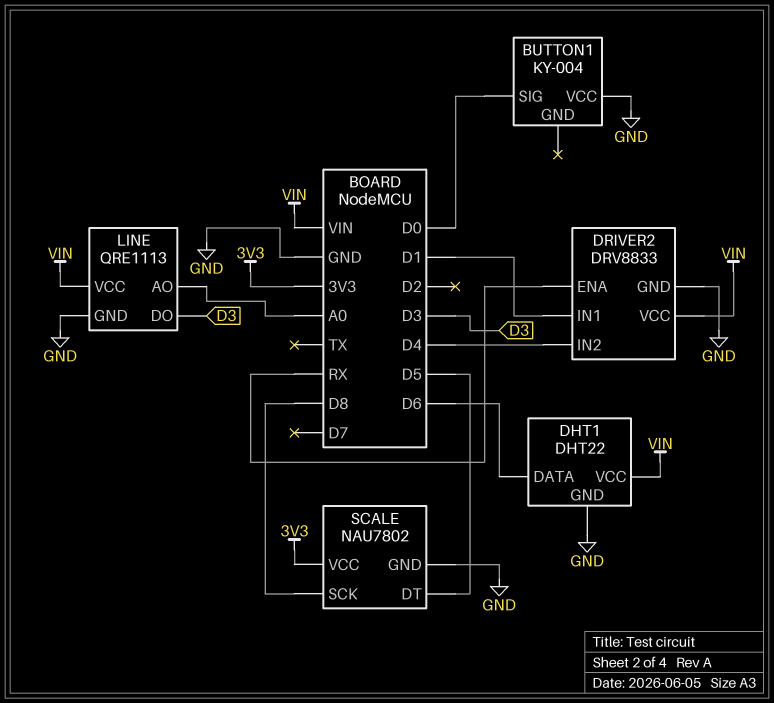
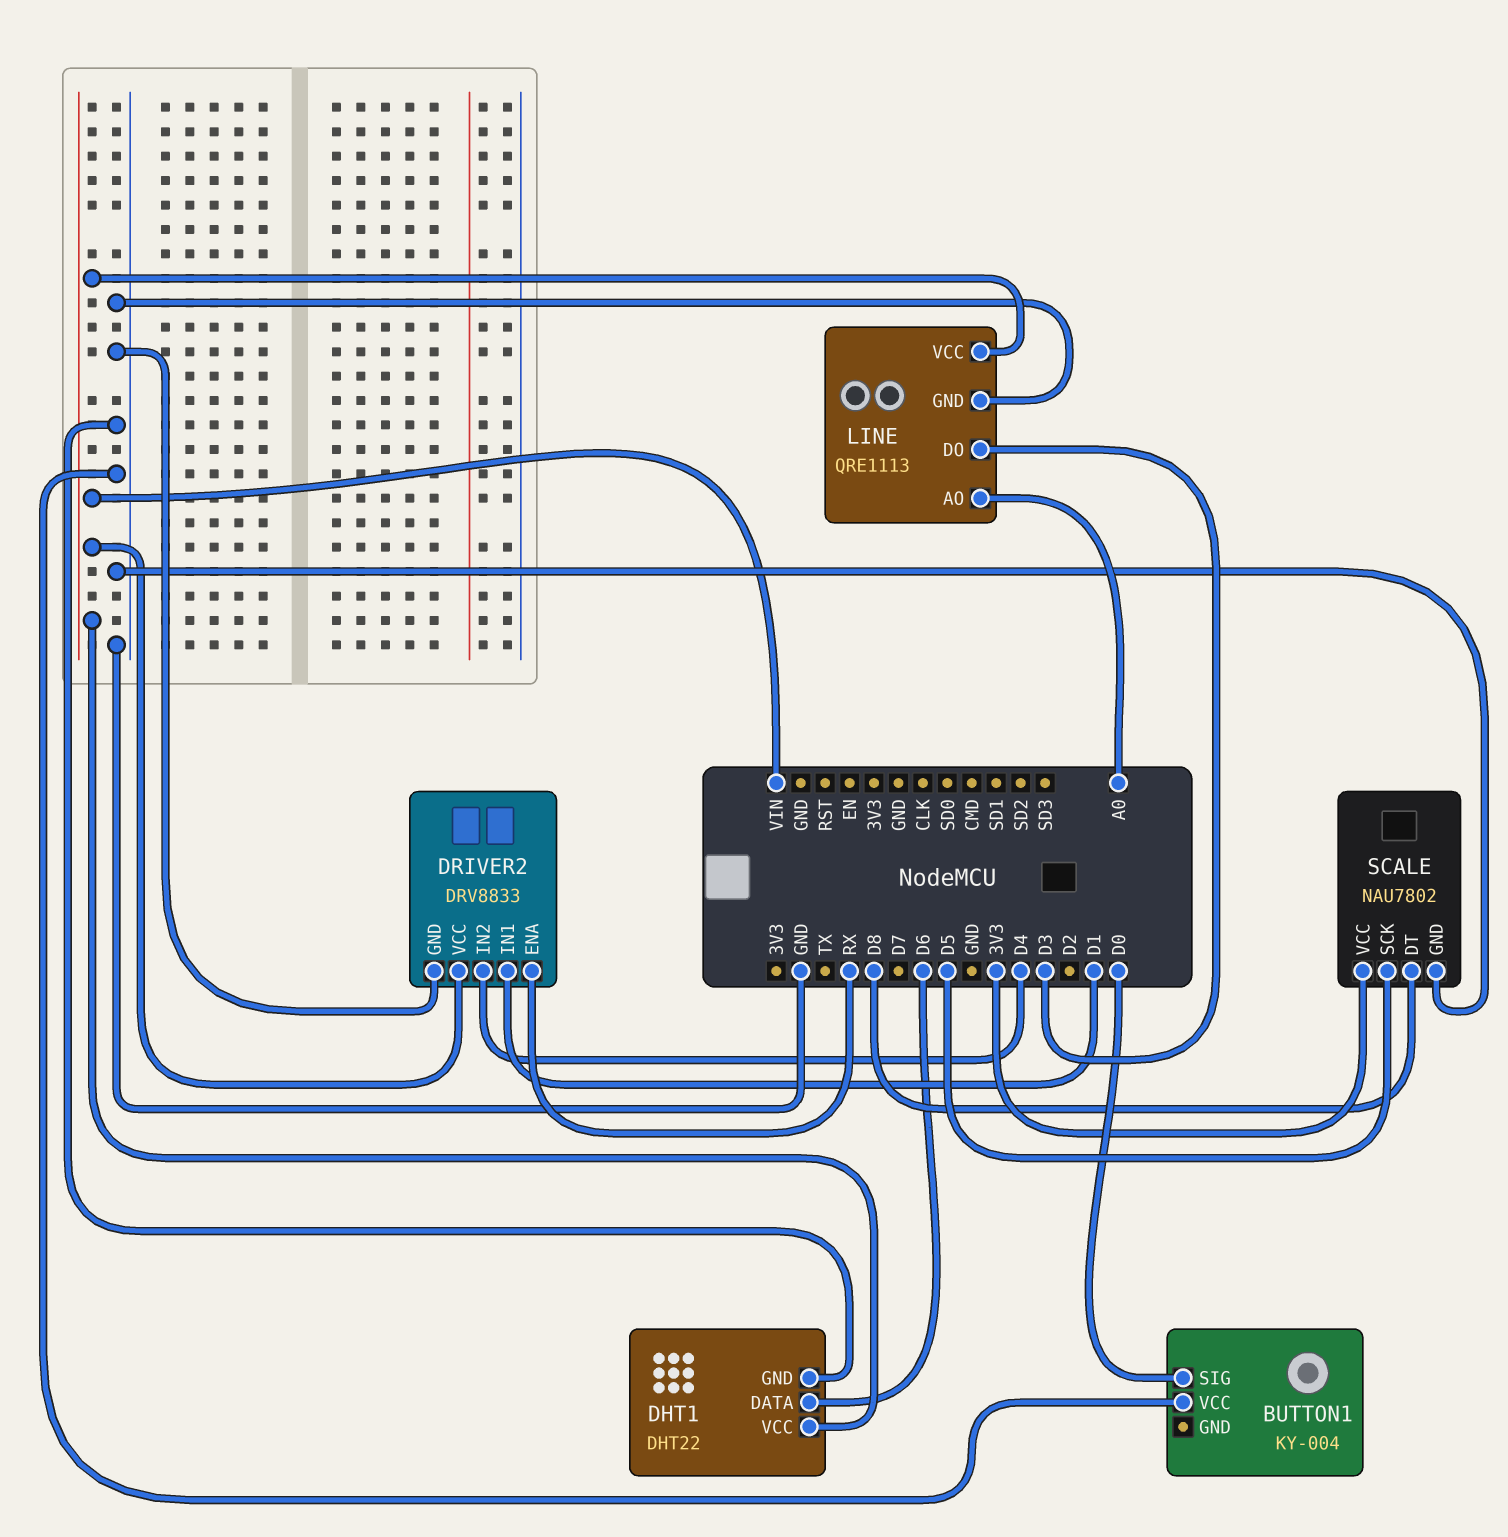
SCALE pin DT: D5 -> D8
SCALE pin SCK: D8 -> D5

